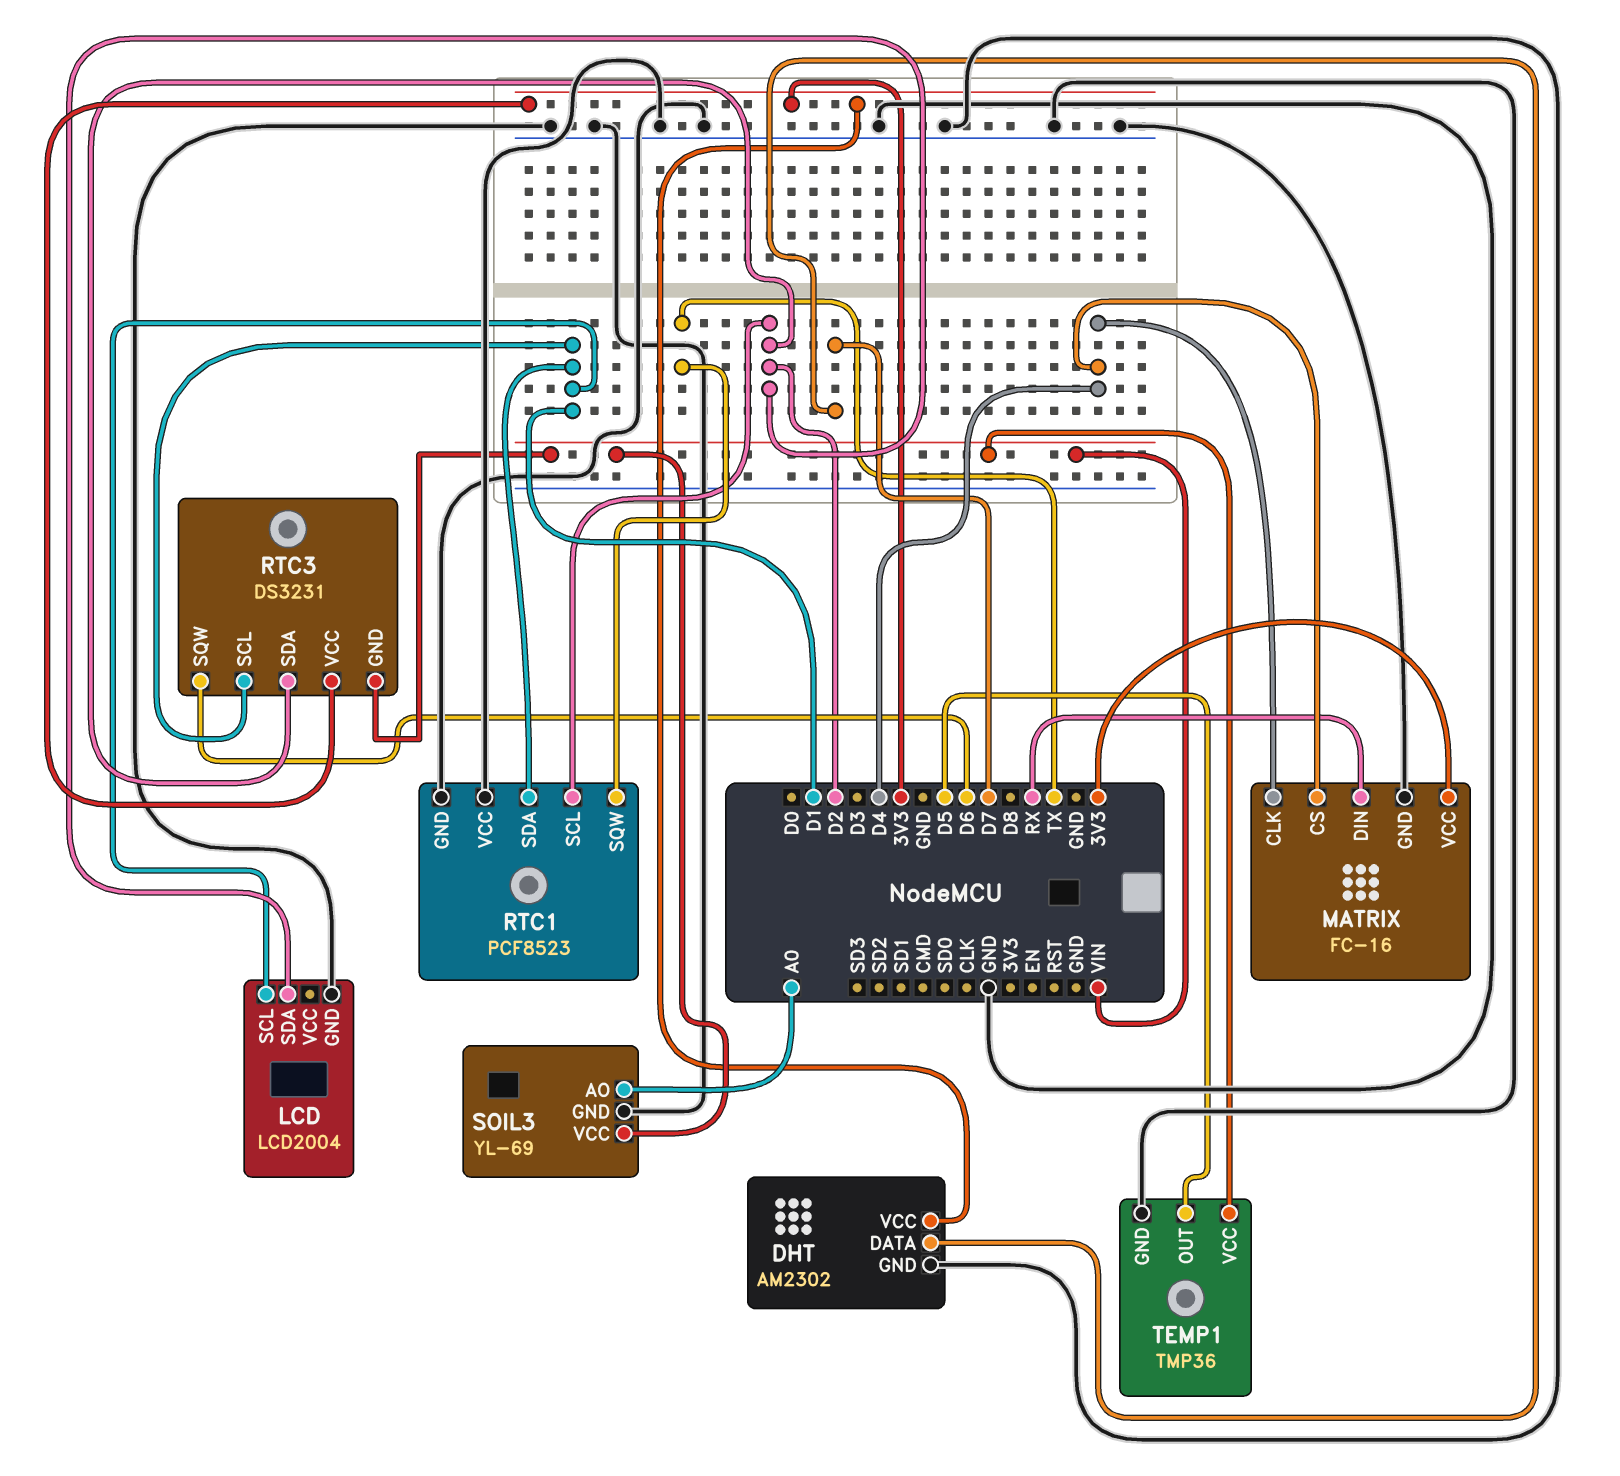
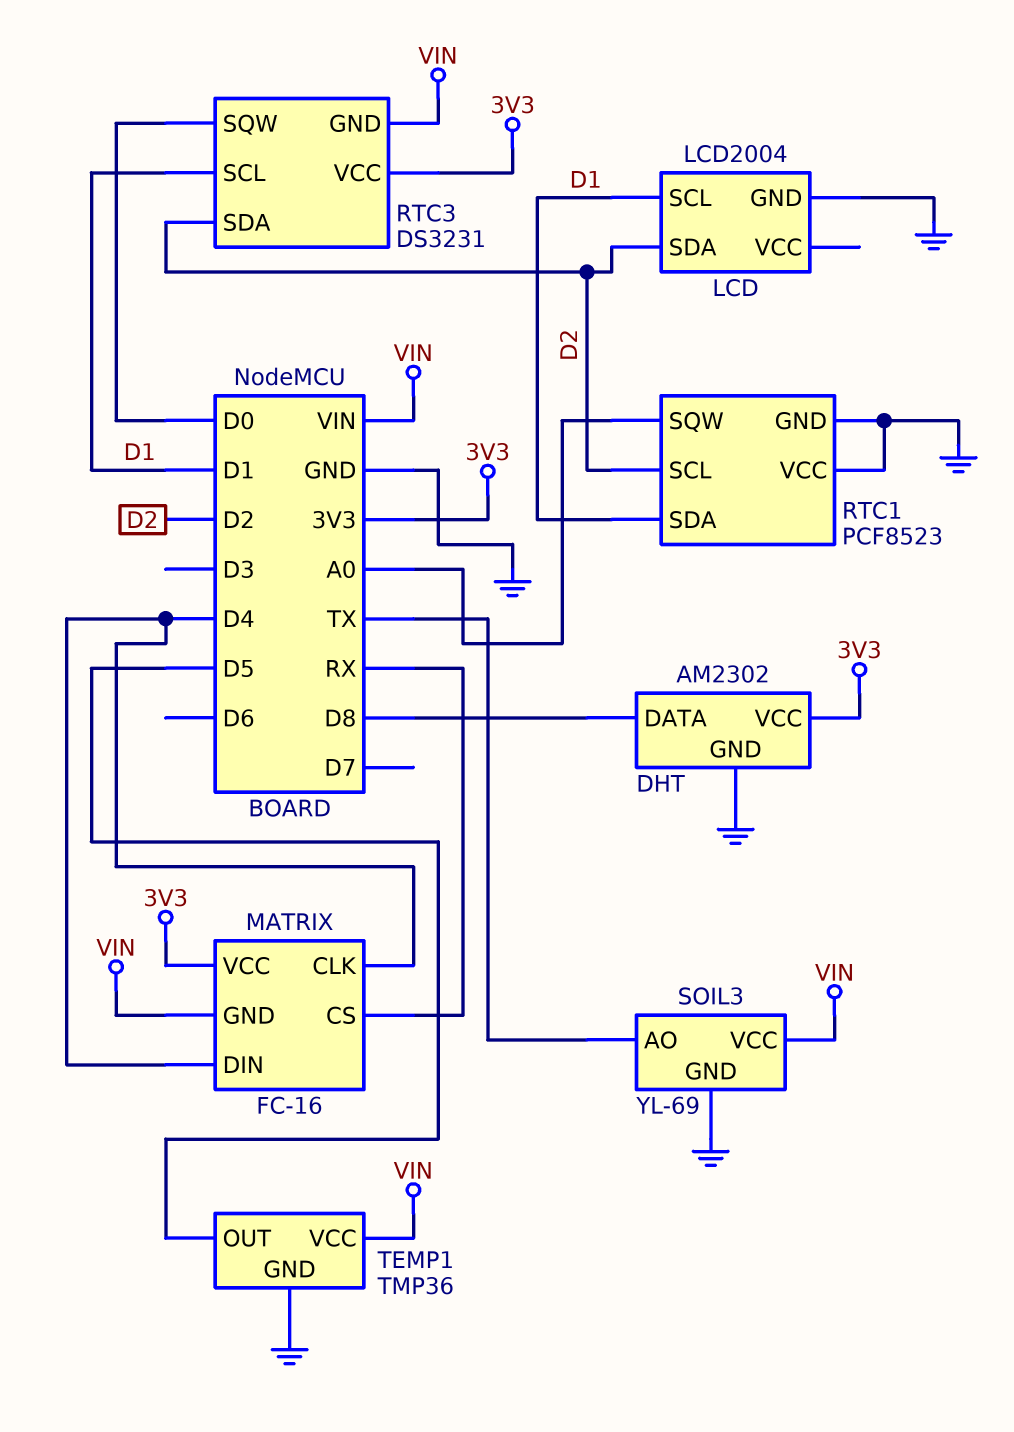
DHT pin DATA: D7 -> D8
MATRIX pin CS: D4 -> RX
MATRIX pin DIN: RX -> D4
MATRIX pin GND: GND -> VIN
RTC1 pin SQW: TX -> A0
RTC3 pin SQW: D6 -> D0
SOIL3 pin AO: A0 -> TX

